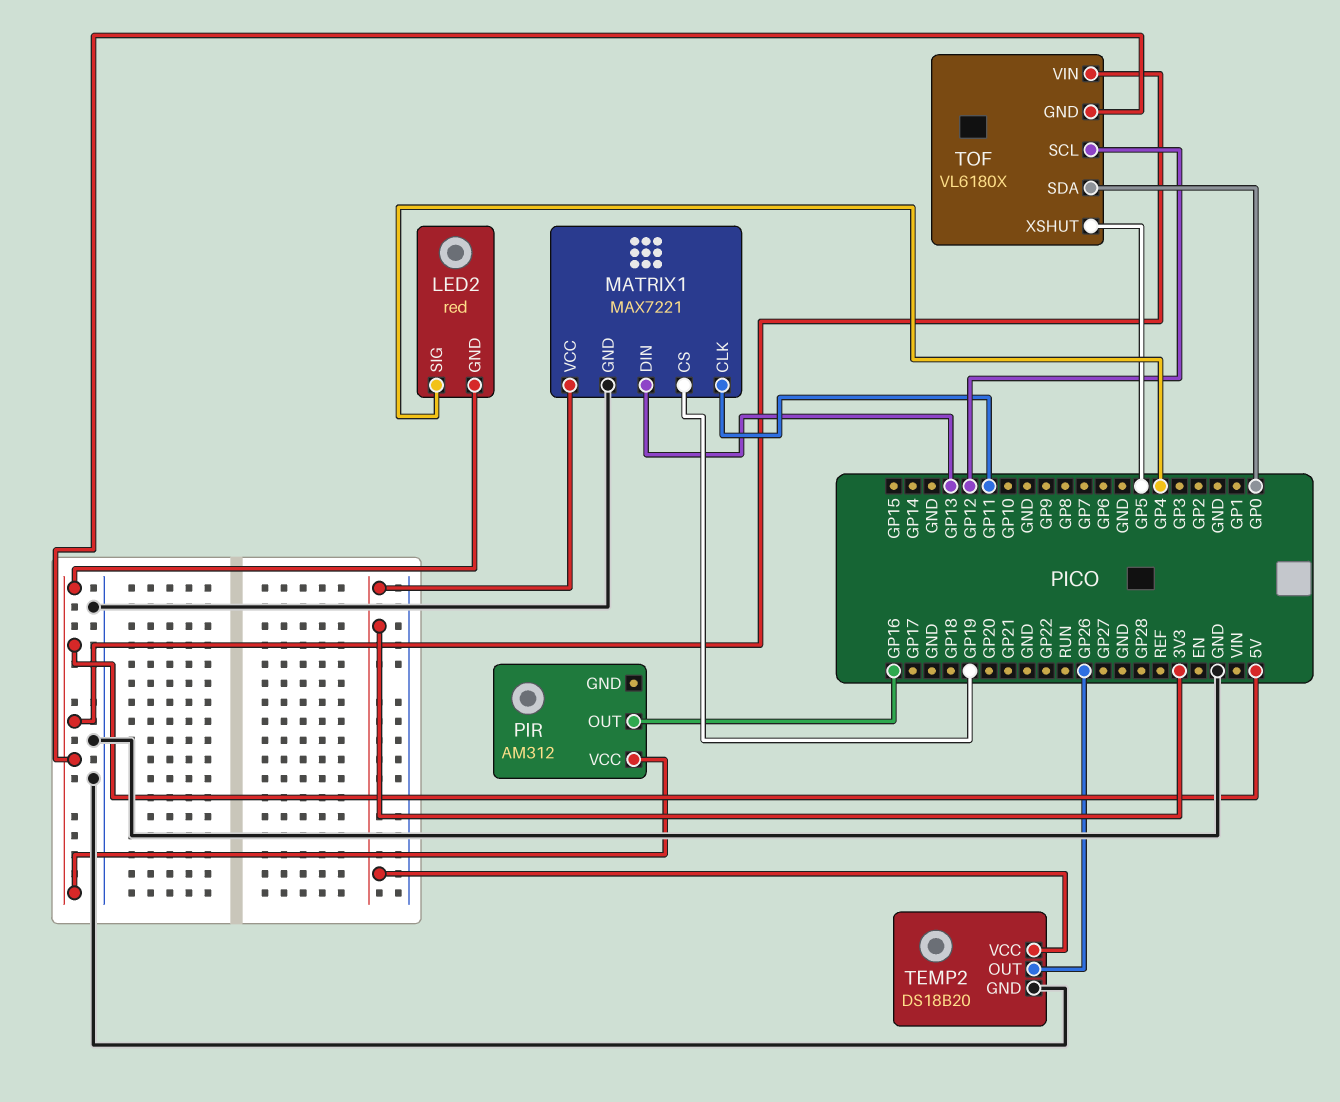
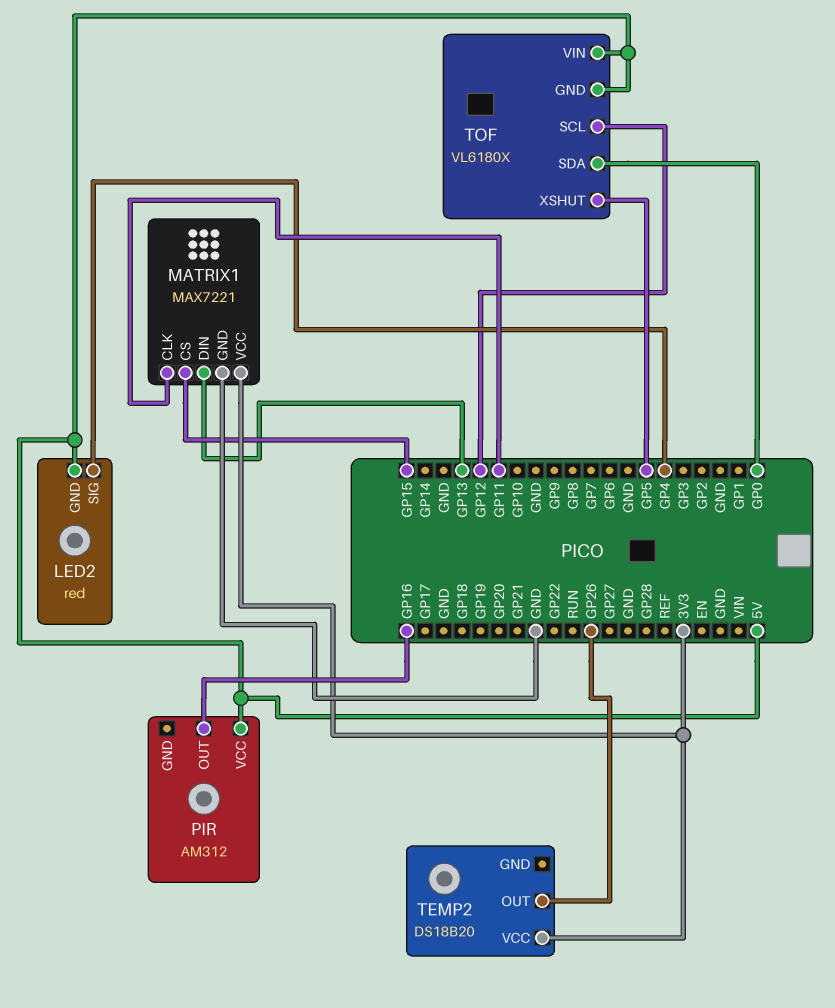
MATRIX1 pin CS: GP19 -> GP15
TEMP2 pin GND: GND -> none

